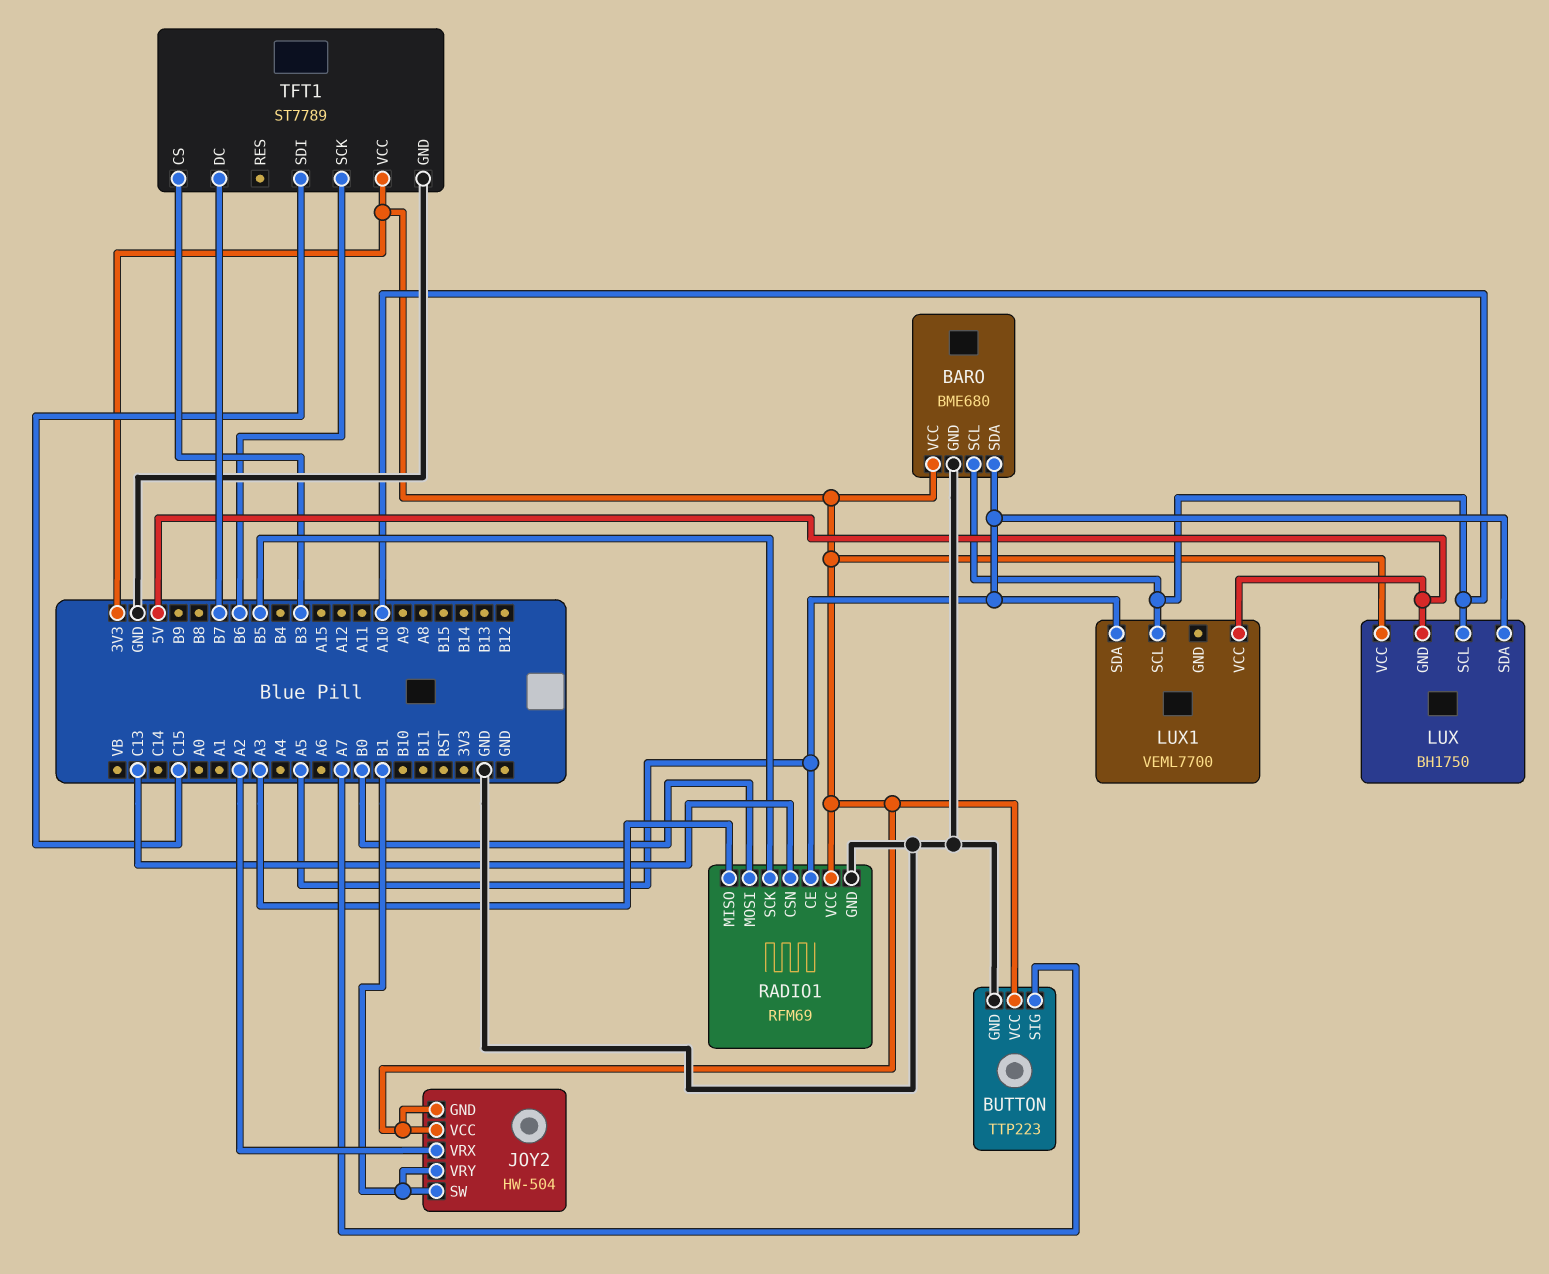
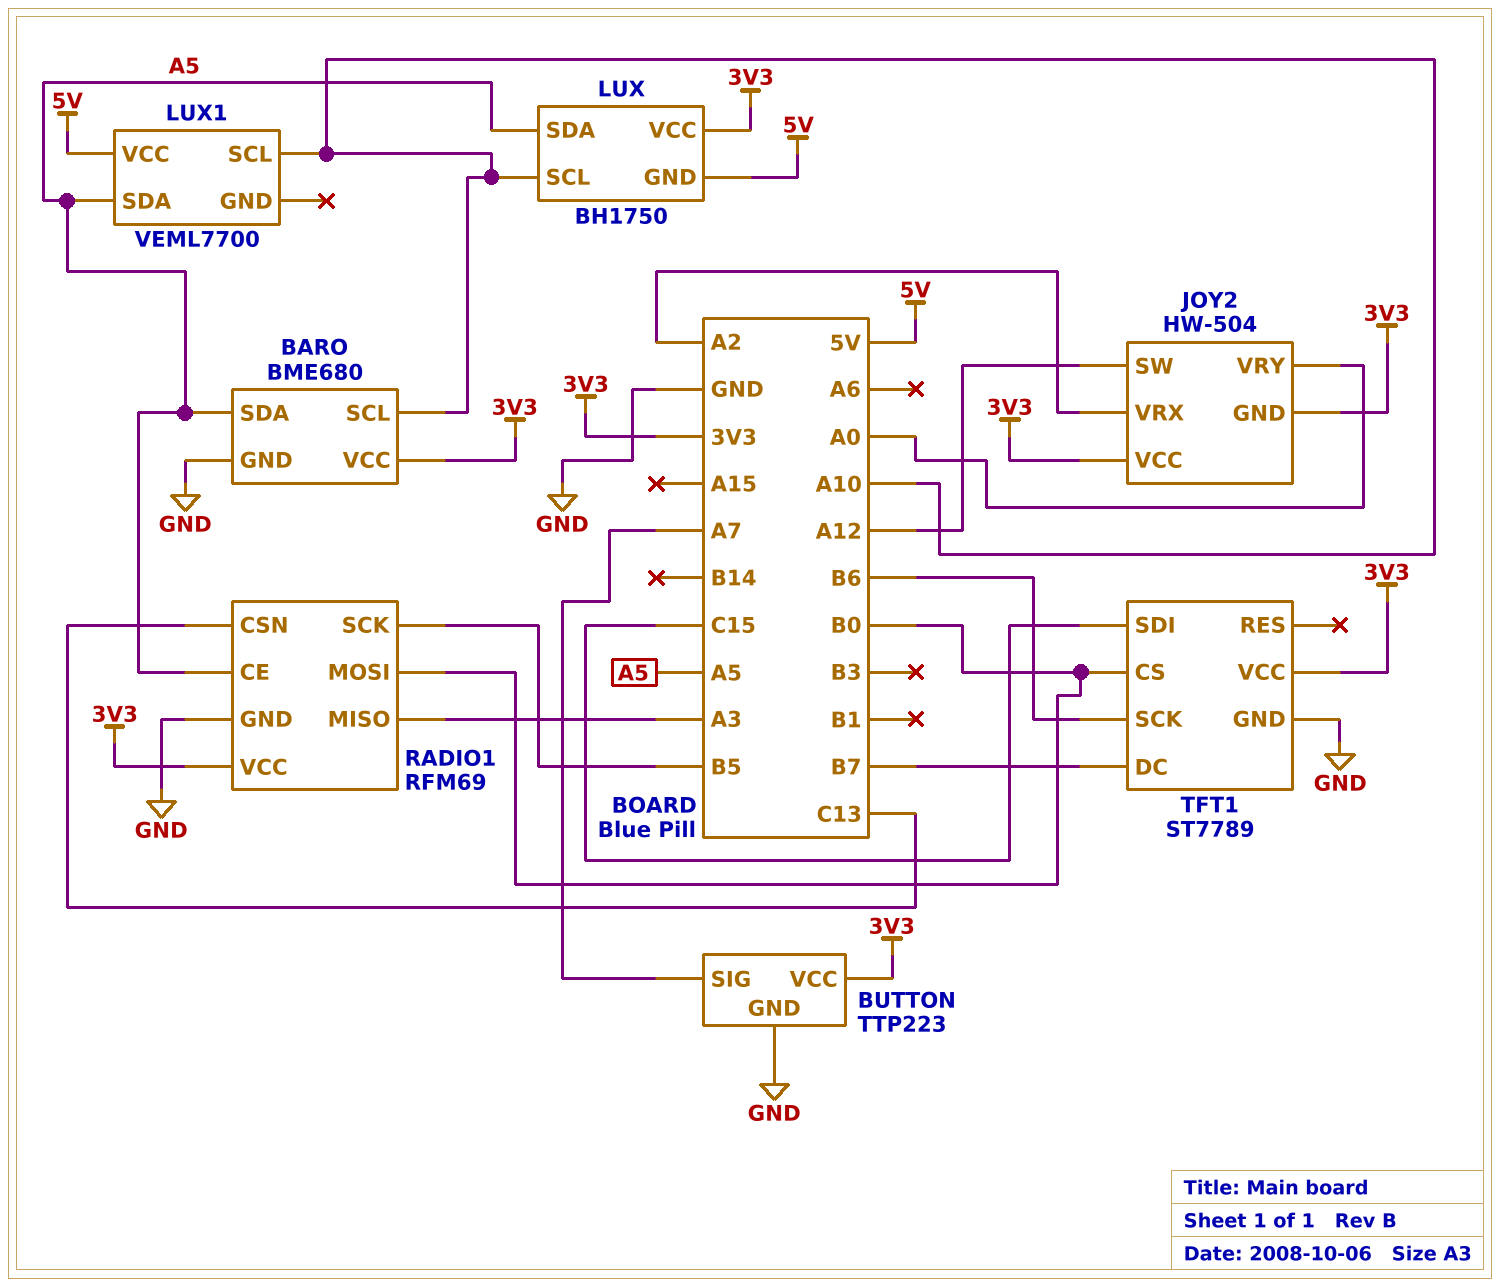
JOY2 pin SW: B1 -> A12
JOY2 pin VRY: B1 -> A0
TFT1 pin CS: B3 -> B0

